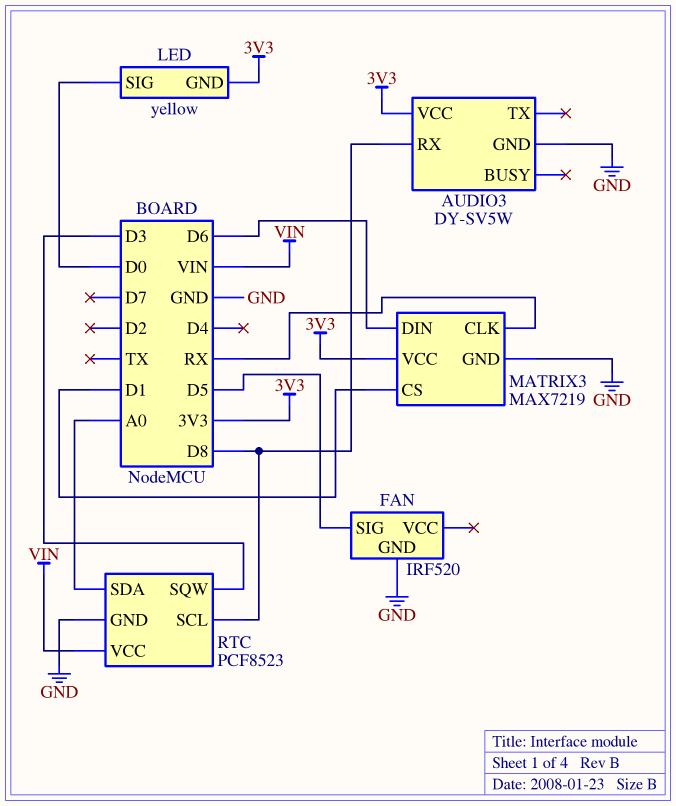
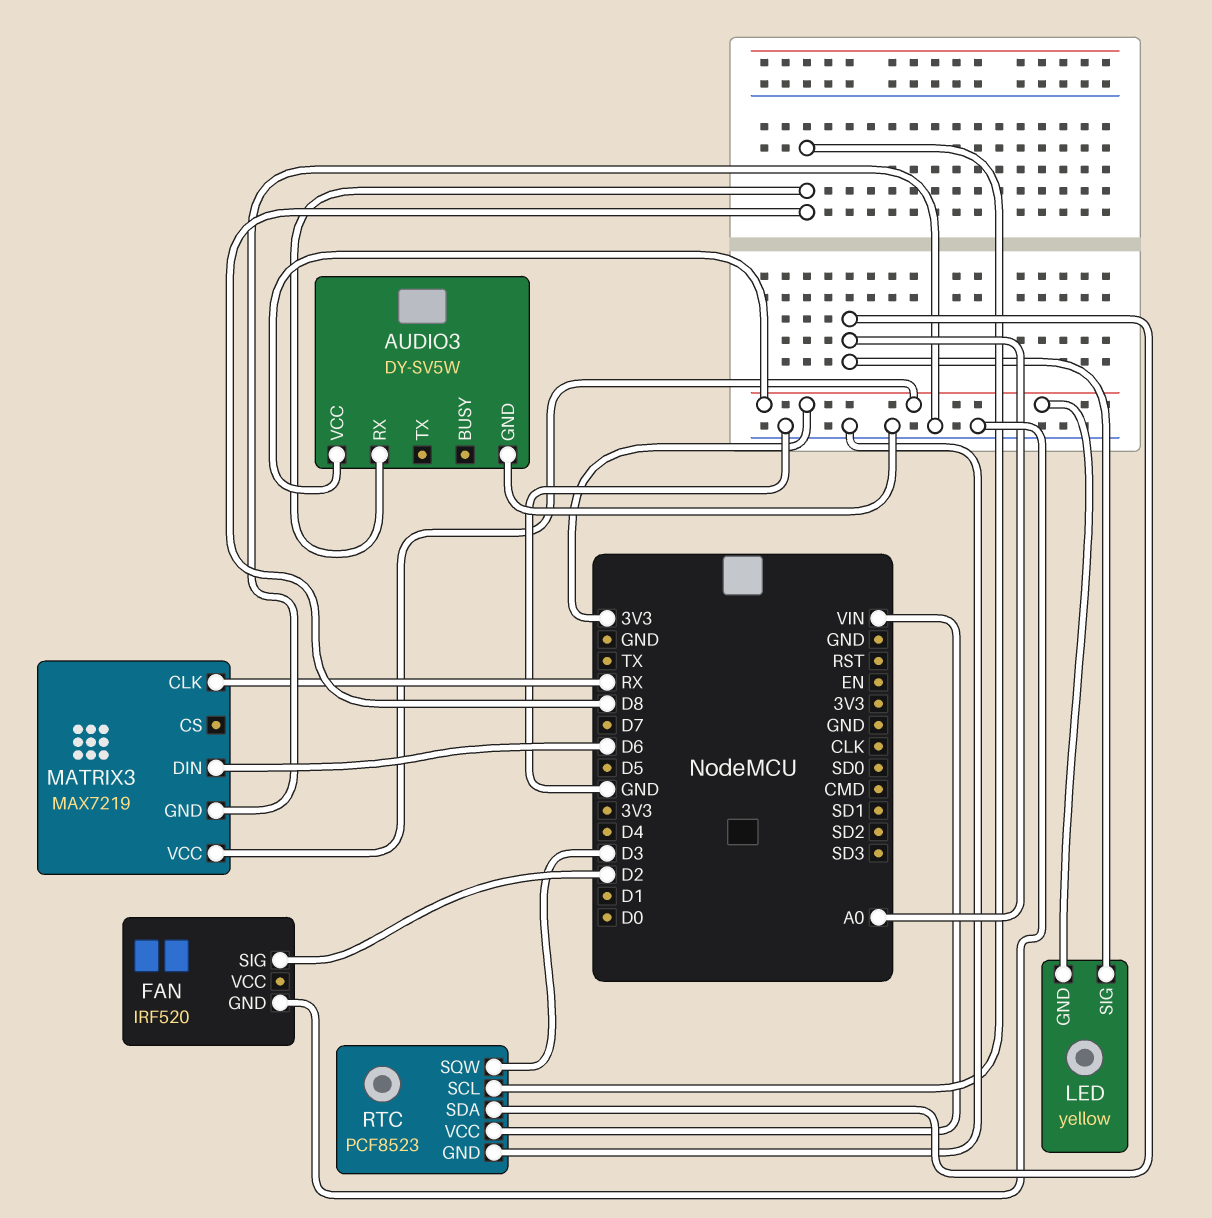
FAN pin SIG: D5 -> D2
LED pin SIG: D0 -> A0
MATRIX3 pin CS: D1 -> none

